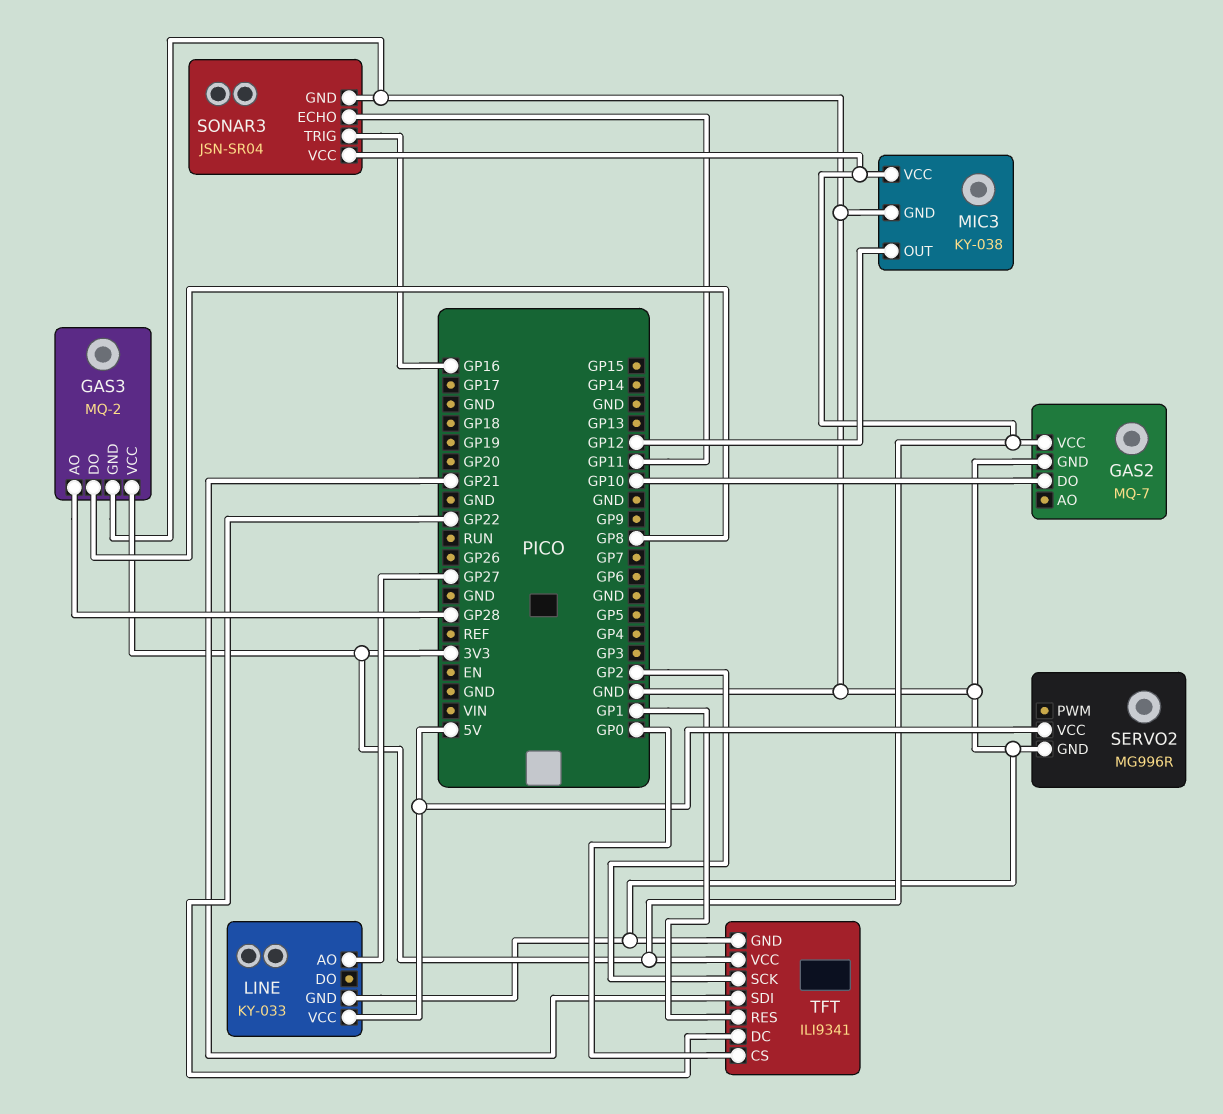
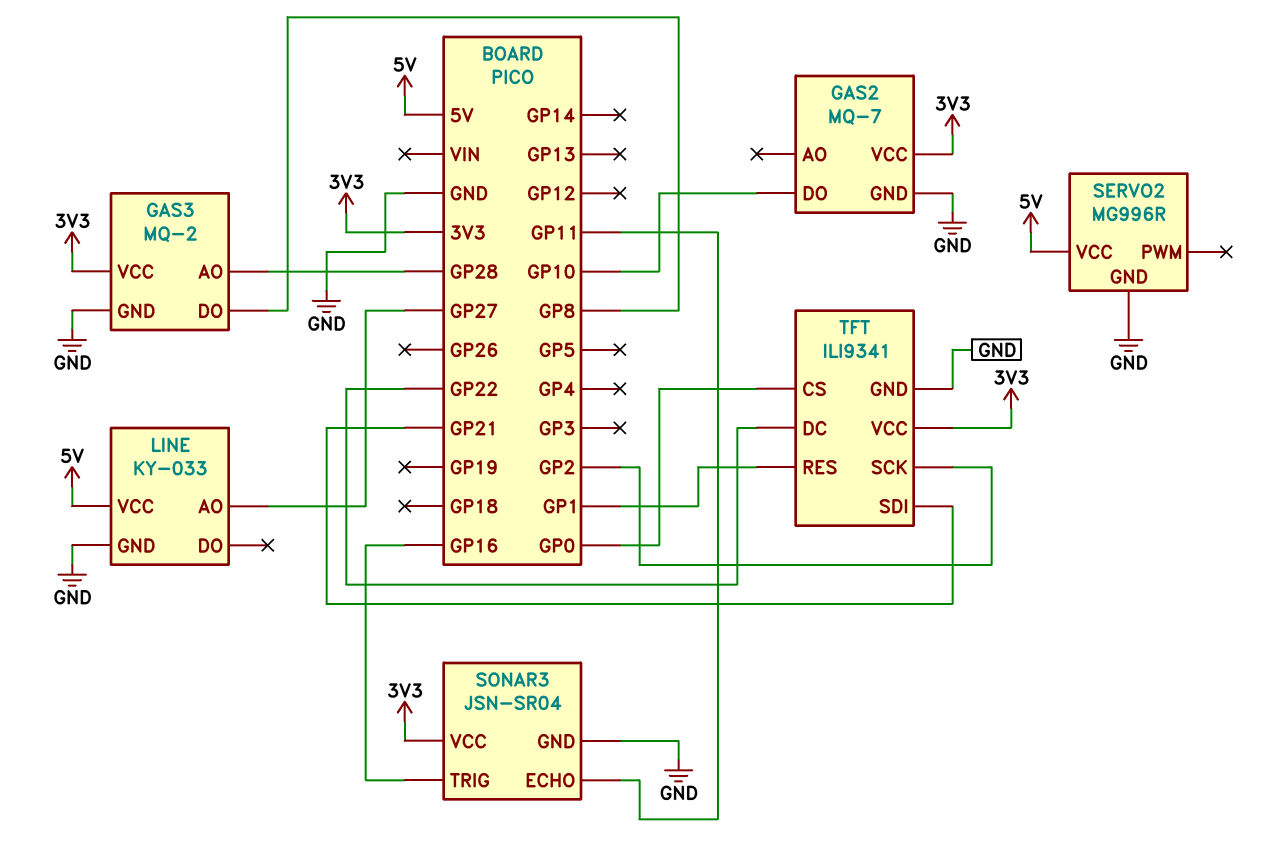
MIC3: KY-038 -> none
MIC3 pin GND: GND -> none
MIC3 pin OUT: GP12 -> none
MIC3 pin VCC: 3V3 -> none

